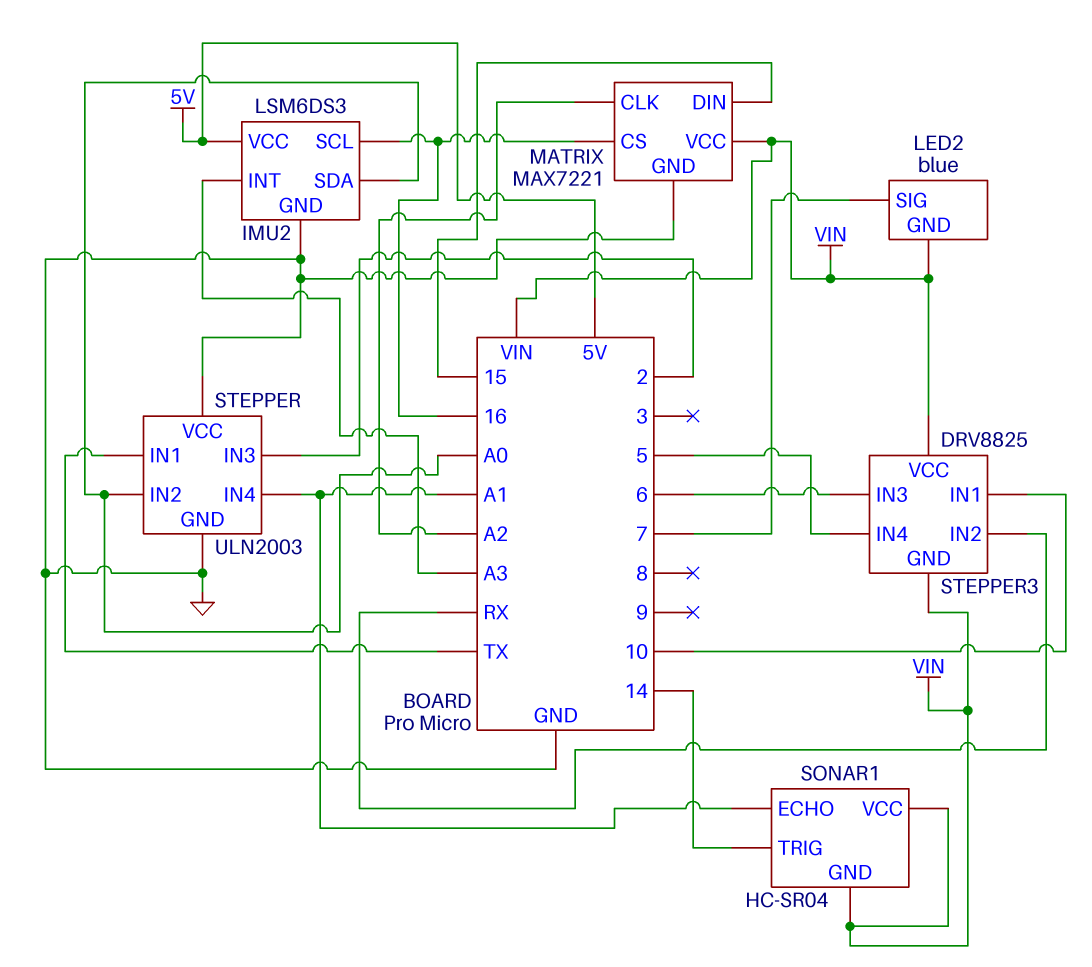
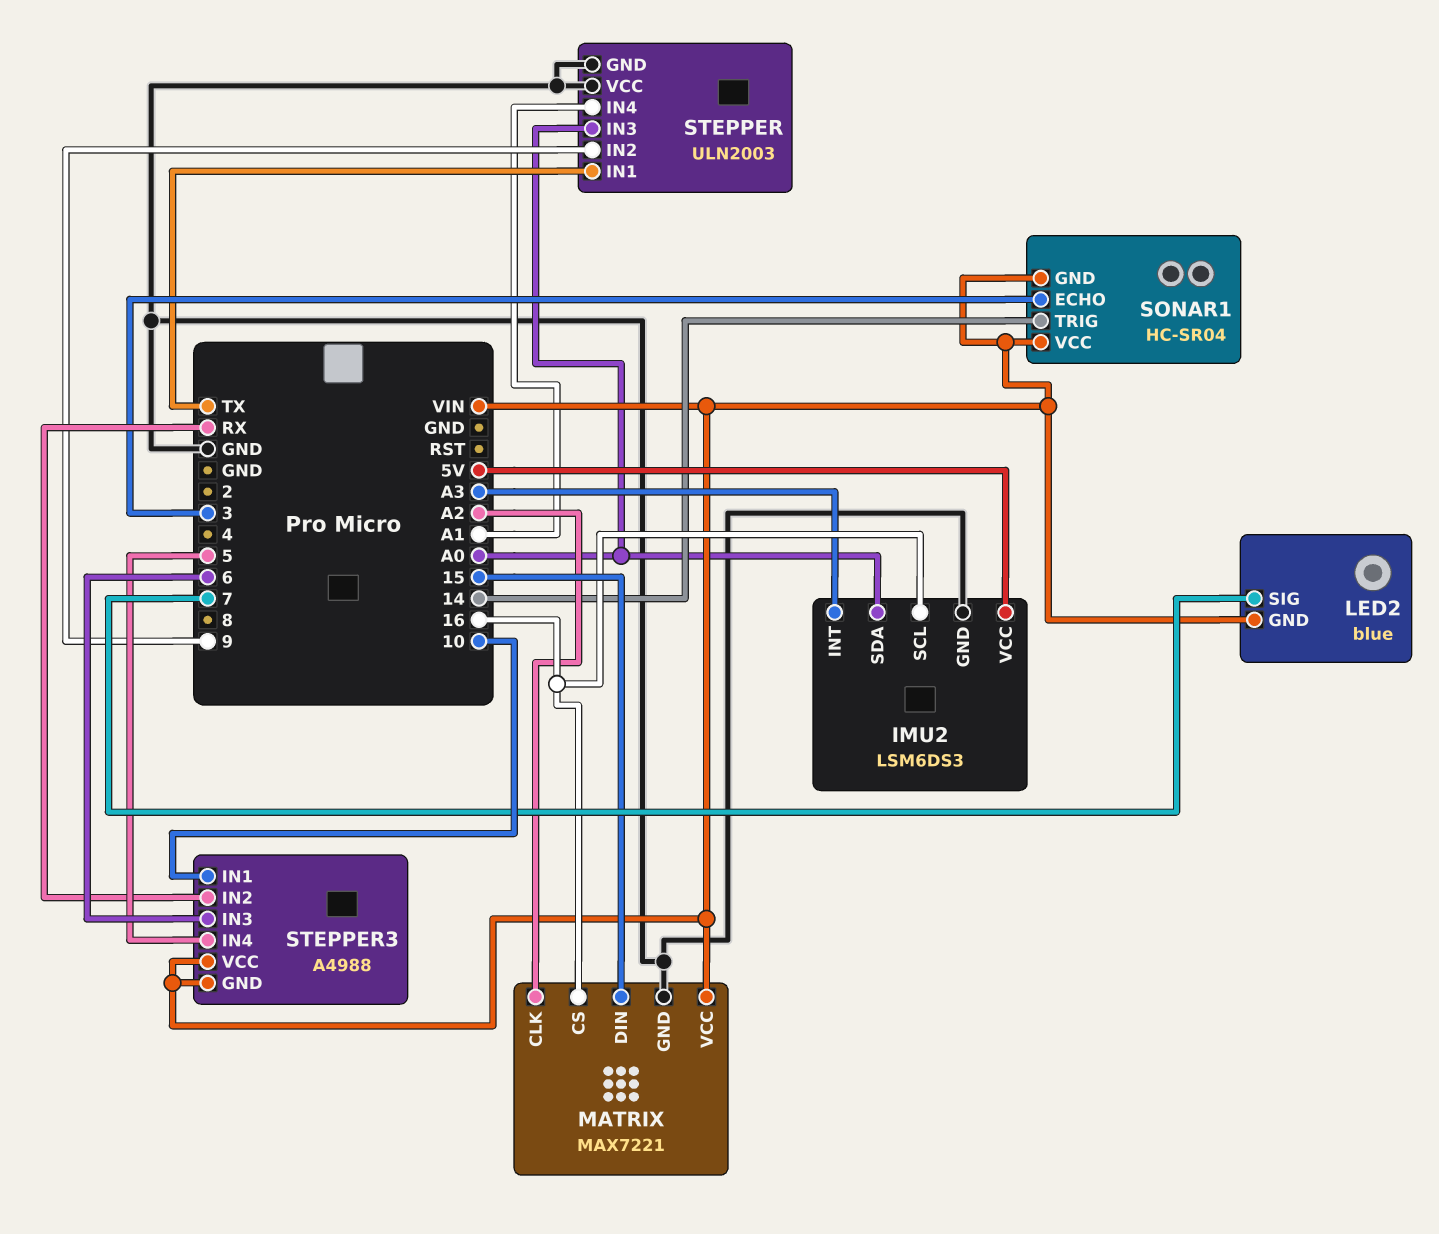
SONAR1 pin ECHO: A1 -> 3
STEPPER pin IN2: A0 -> 9
STEPPER pin IN3: 2 -> A0
STEPPER3: DRV8825 -> A4988

